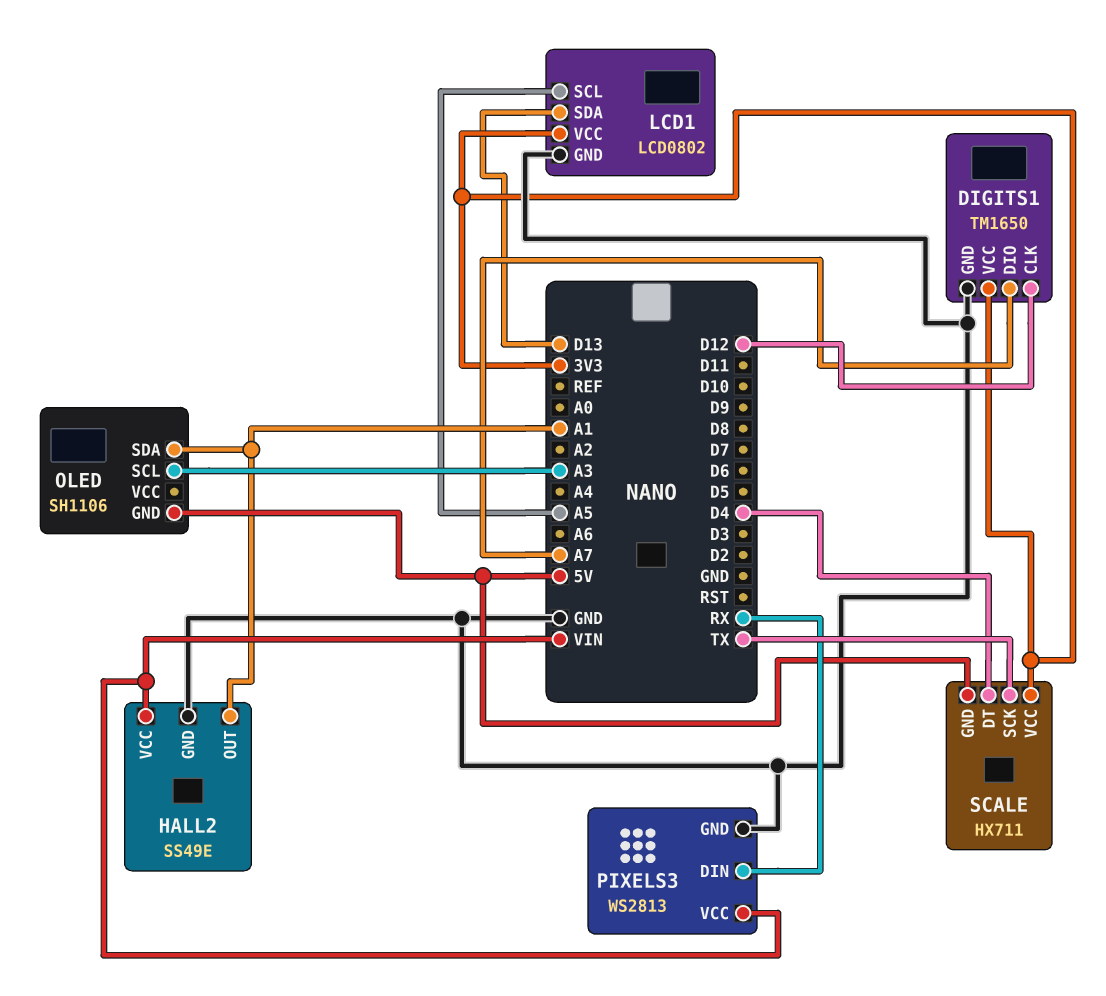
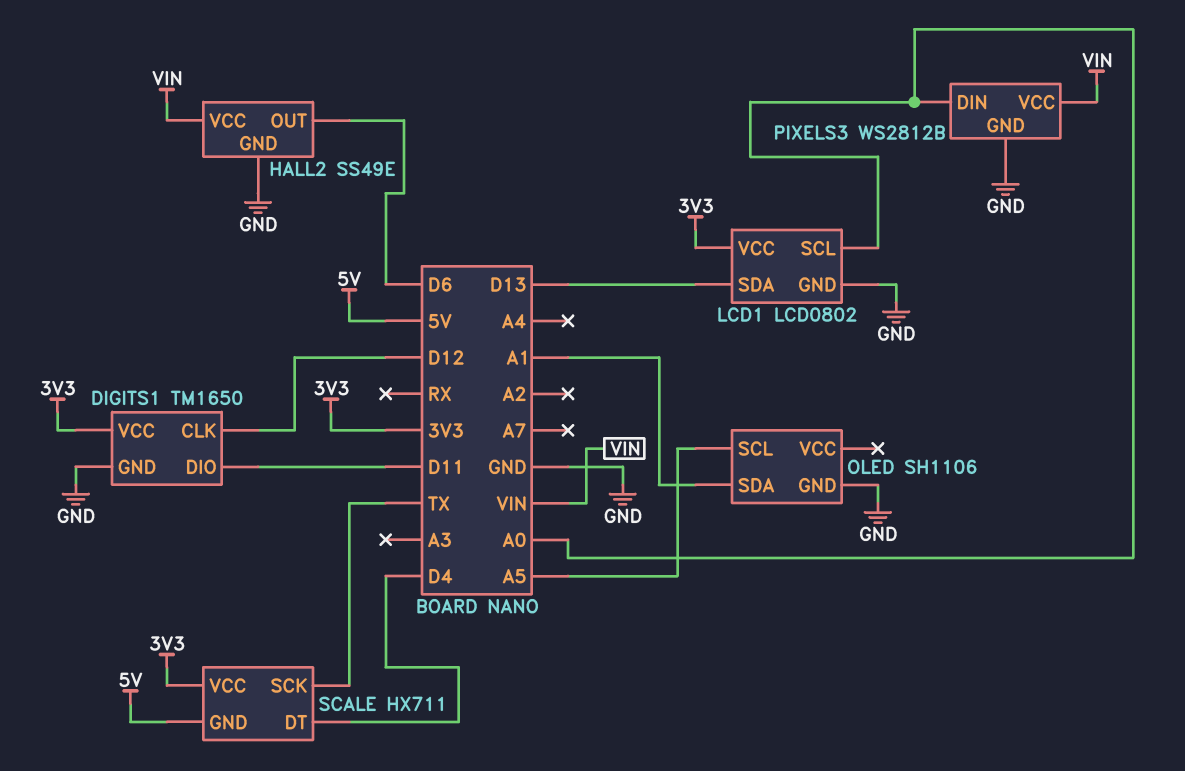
DIGITS1 pin DIO: A7 -> D11
HALL2 pin OUT: A1 -> D6
LCD1 pin SCL: A5 -> A0
OLED pin GND: 5V -> GND
OLED pin SCL: A3 -> A5
PIXELS3: WS2813 -> WS2812B
PIXELS3 pin DIN: RX -> A0

